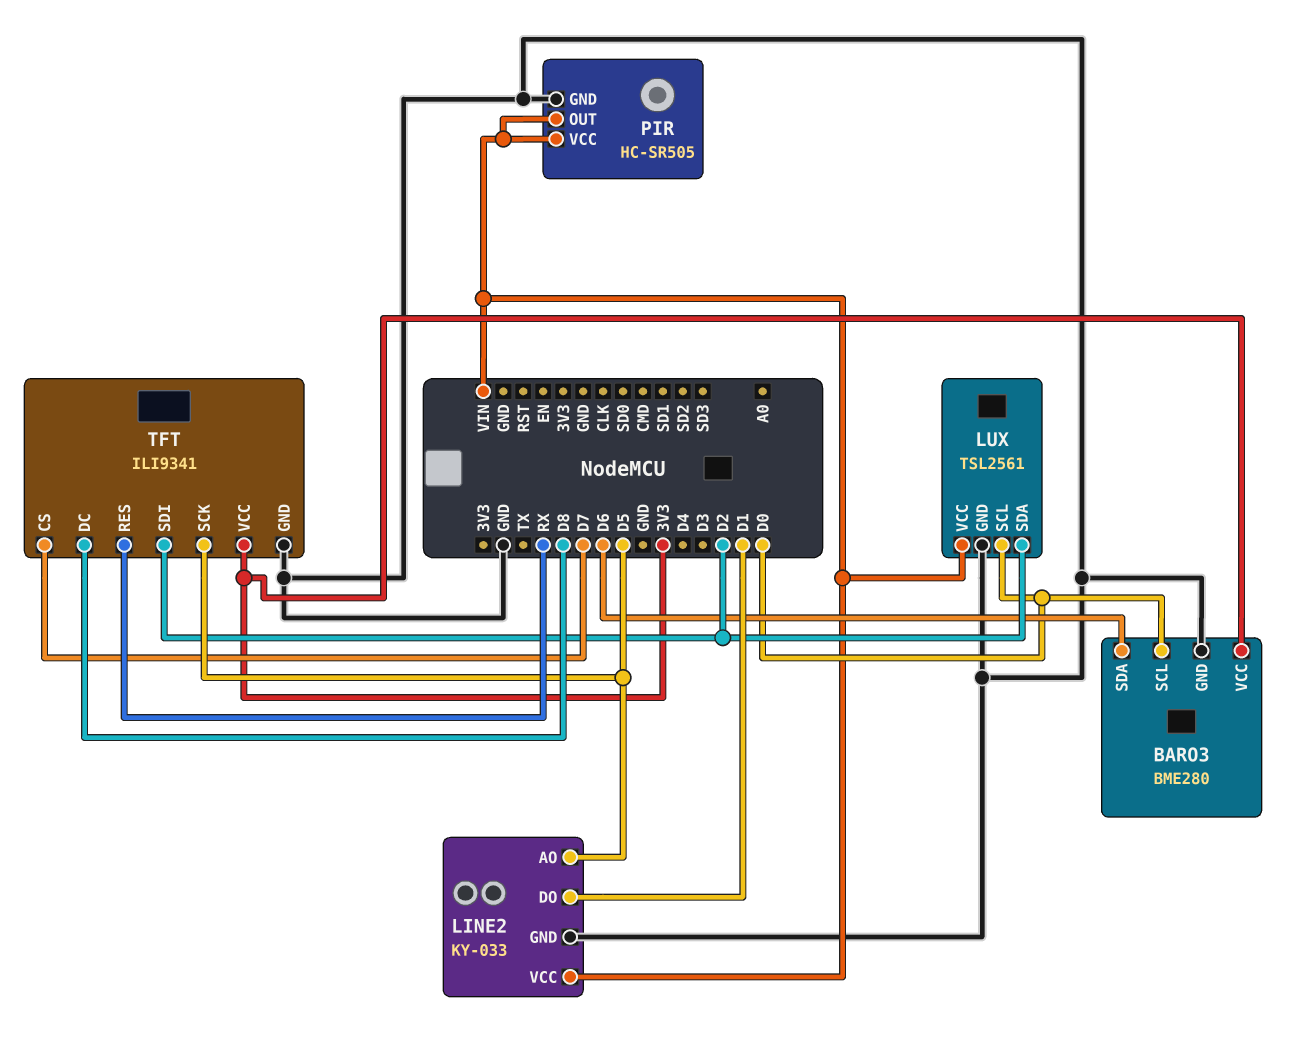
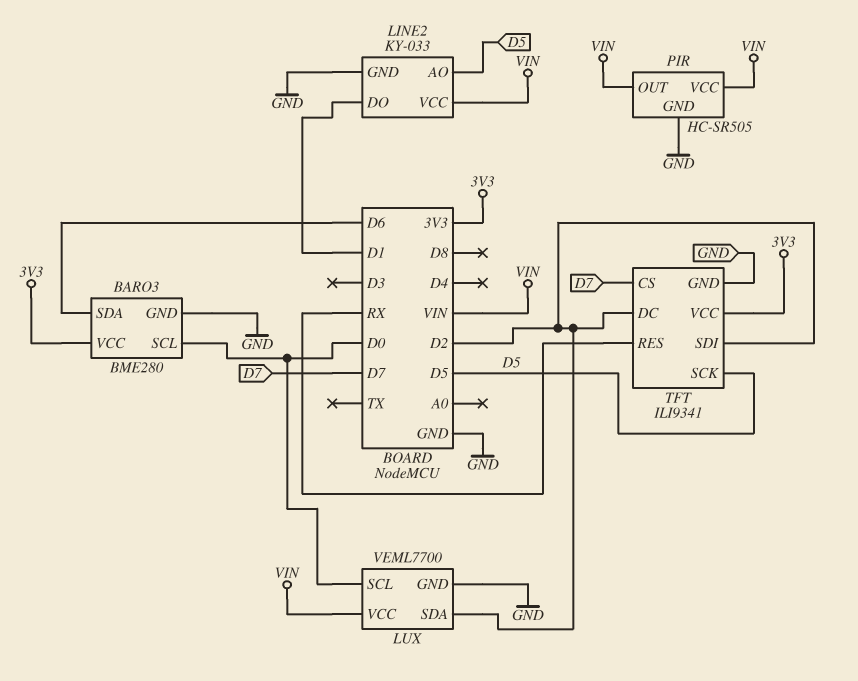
LUX: TSL2561 -> VEML7700
TFT pin DC: D8 -> D2

